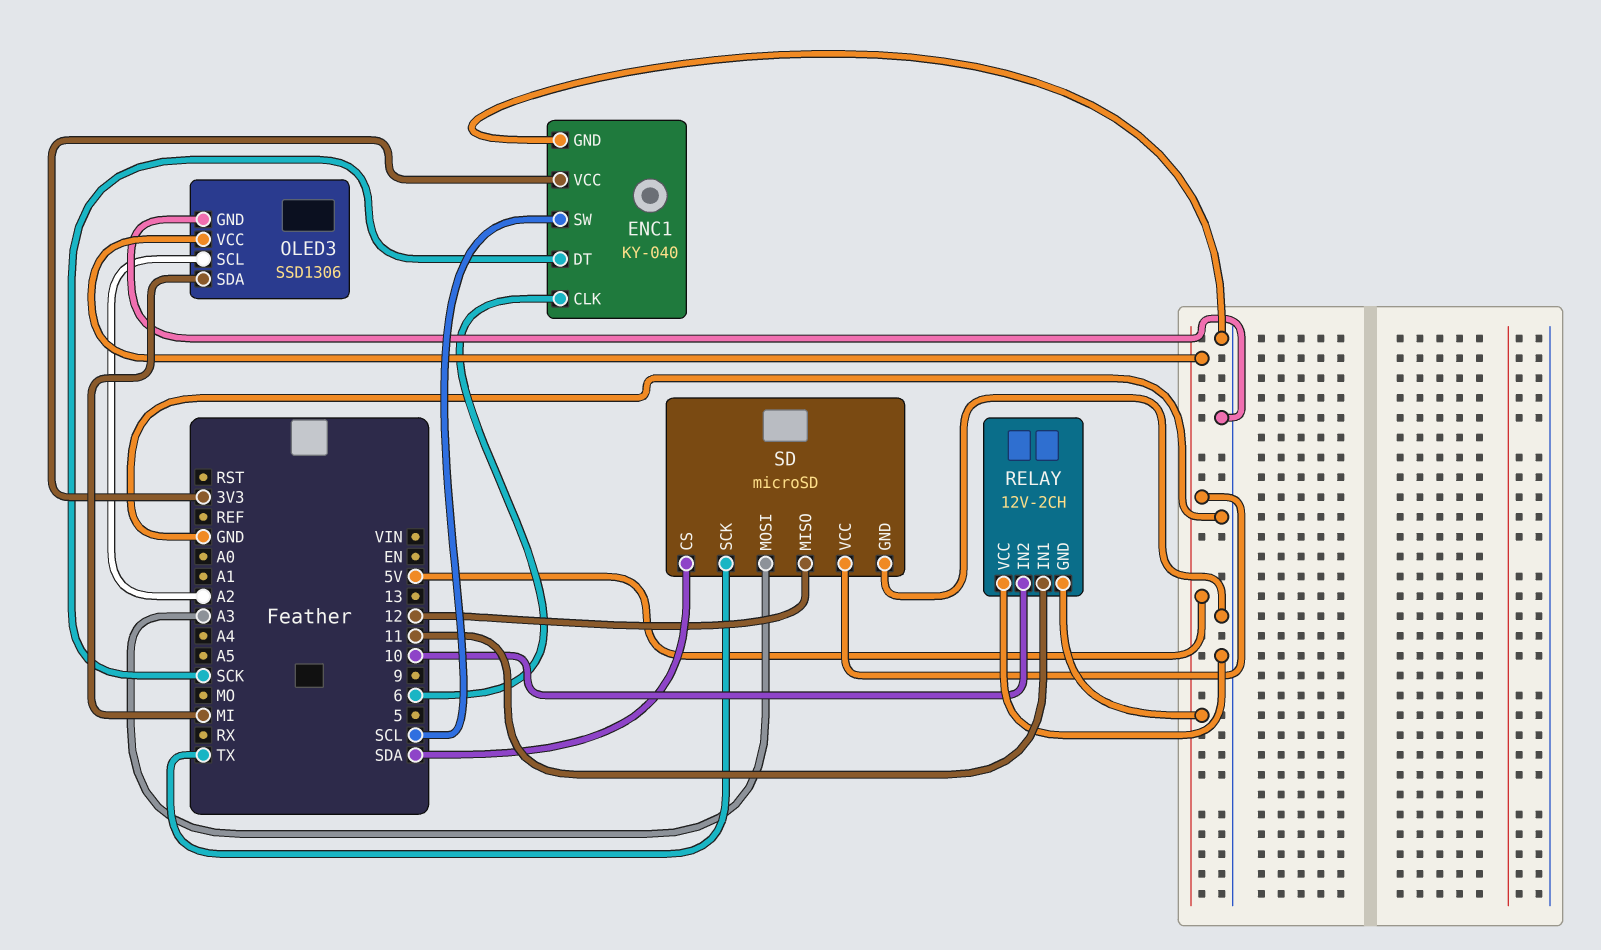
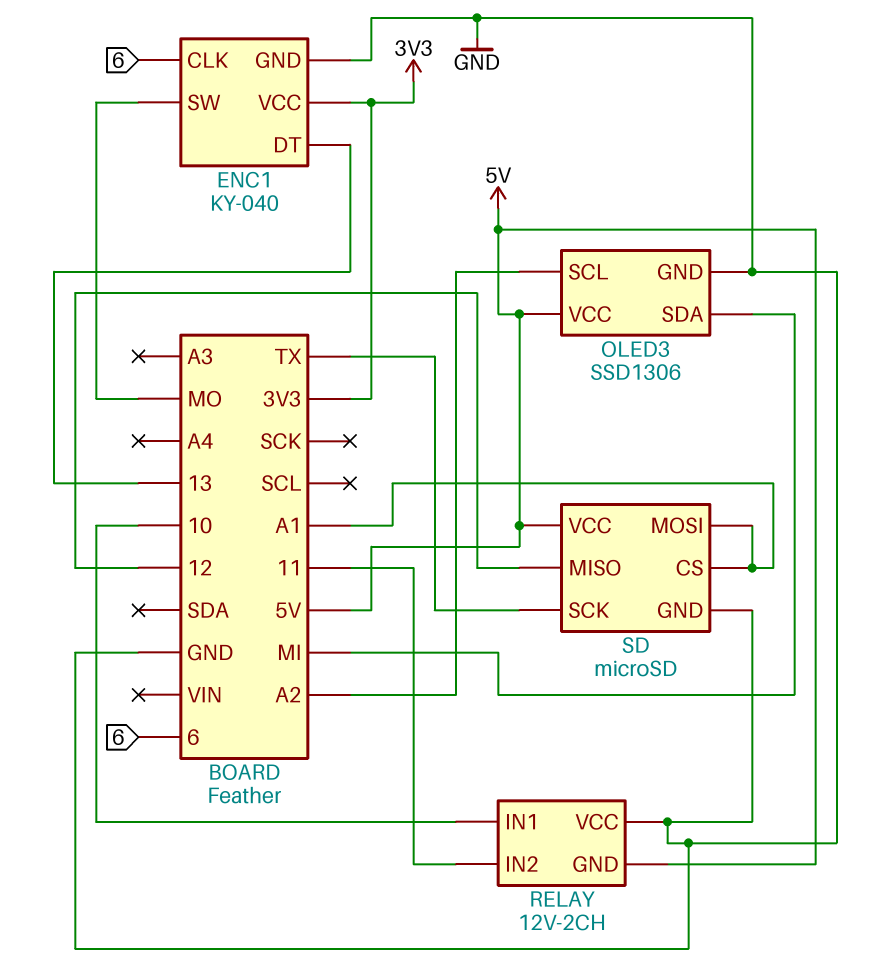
ENC1 pin DT: SCK -> 13
ENC1 pin SW: SCL -> MO
RELAY pin IN1: 11 -> 10
RELAY pin IN2: 10 -> 11
SD pin CS: SDA -> A1
SD pin MOSI: A3 -> A1

